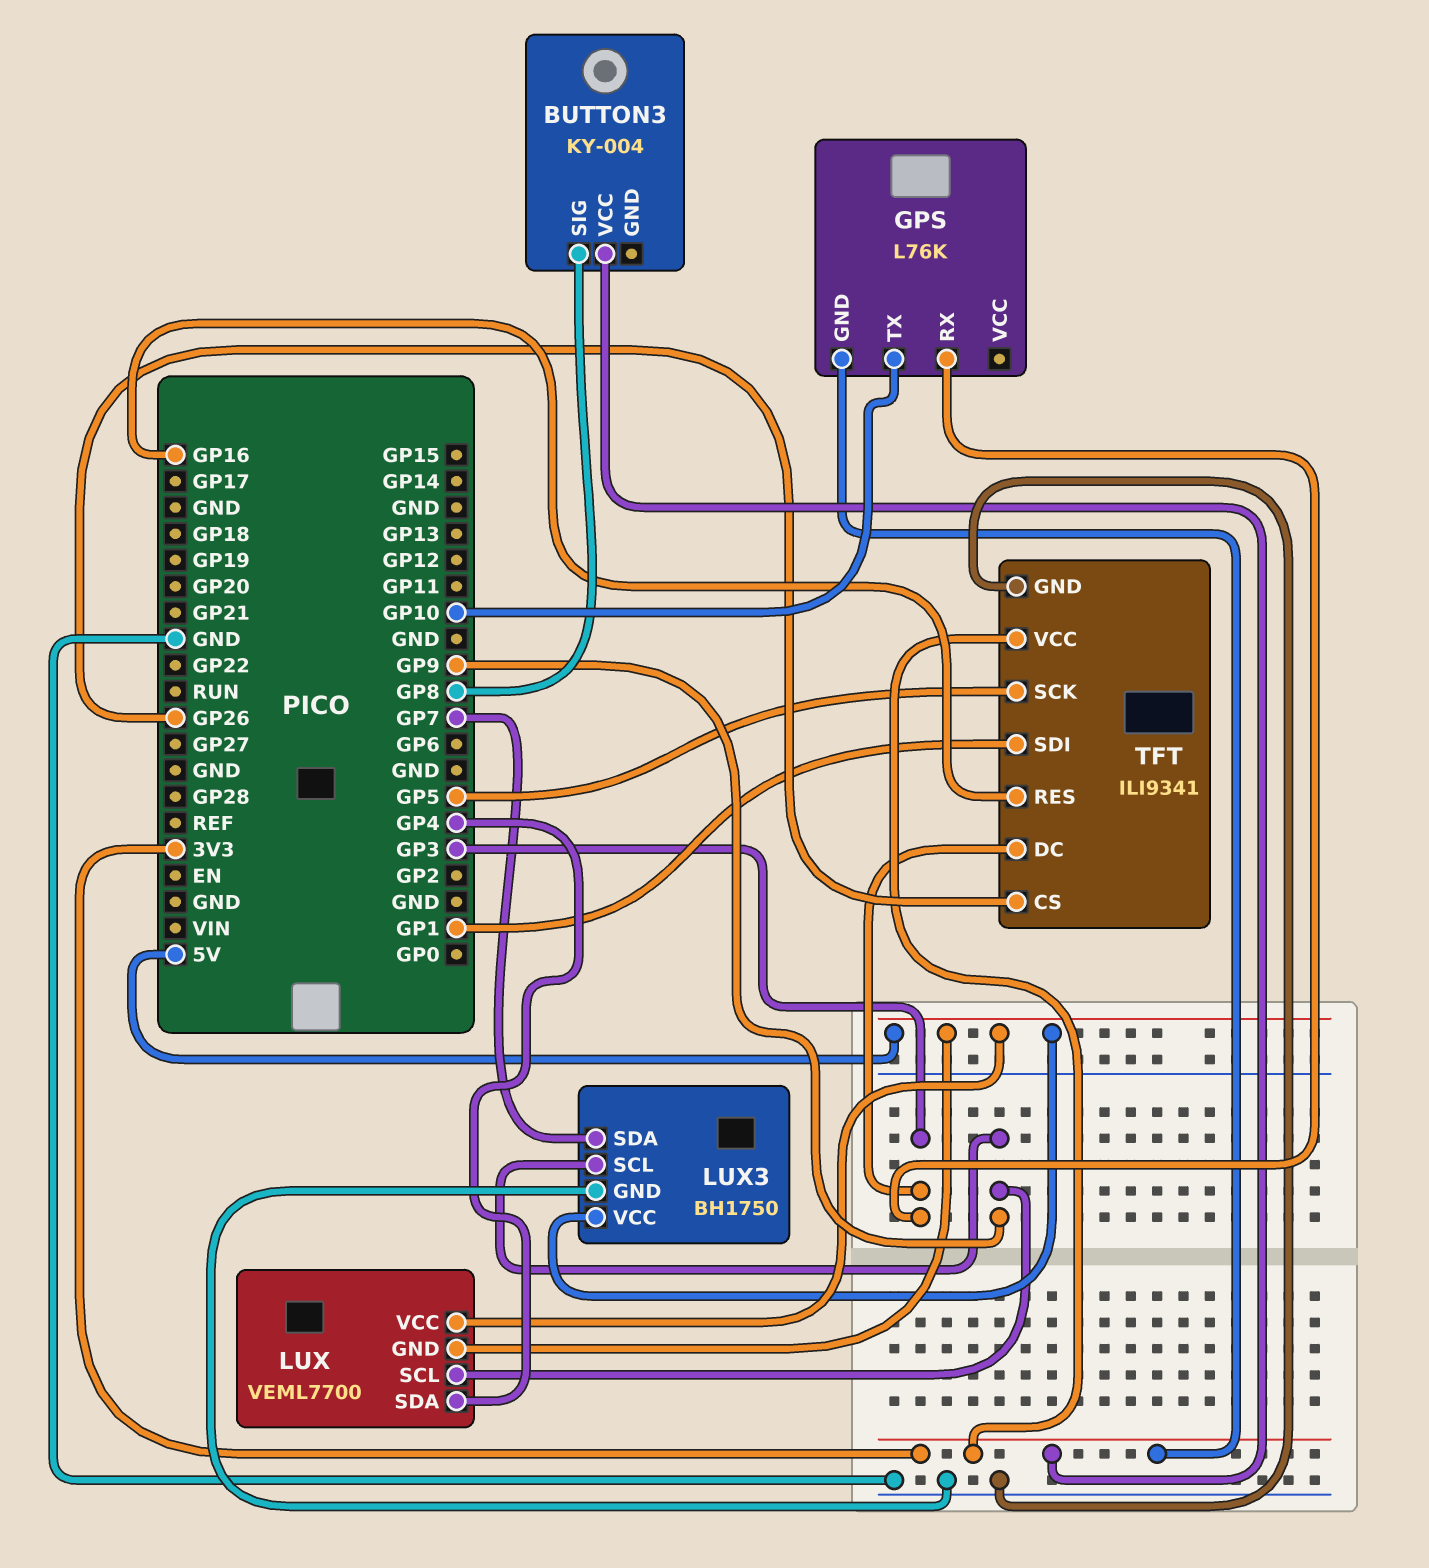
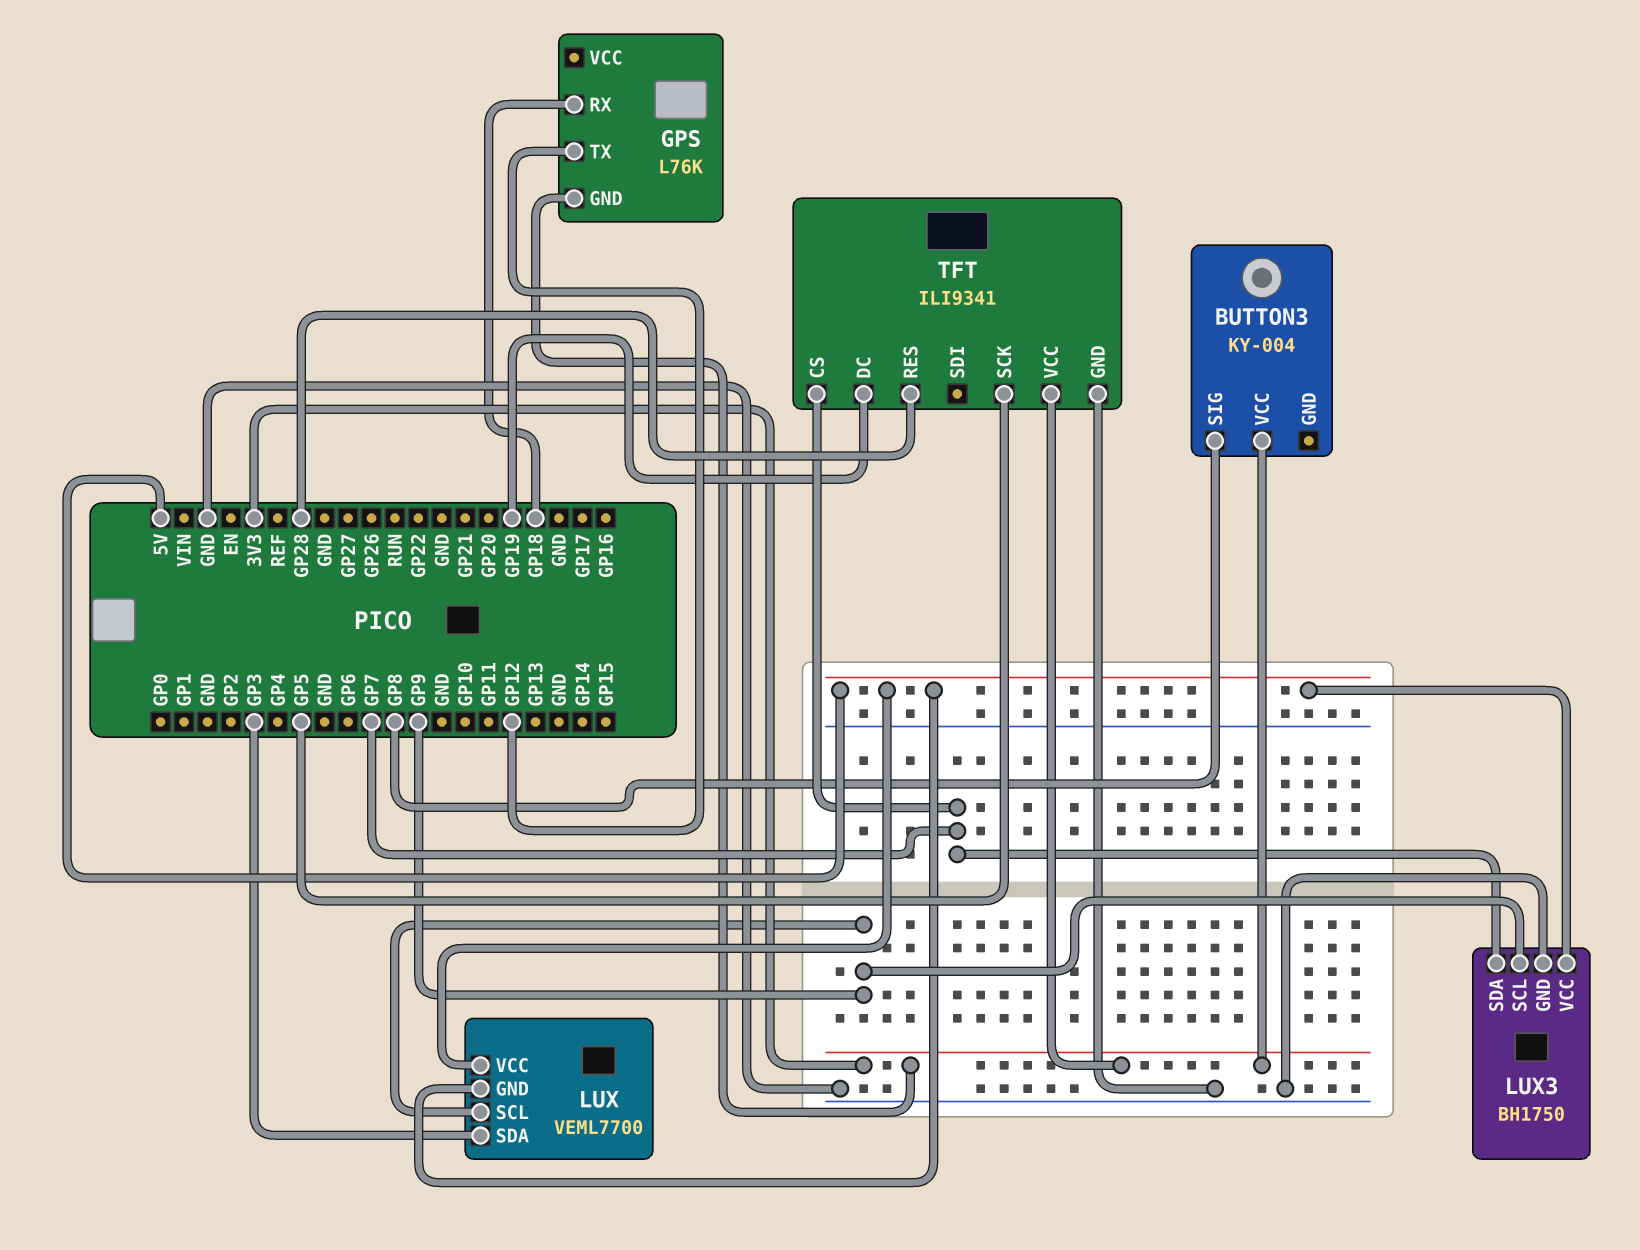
GPS pin RX: GP3 -> GP18
GPS pin TX: GP10 -> GP12
LUX pin SDA: GP4 -> GP3
TFT pin CS: GP26 -> GP7
TFT pin DC: GP3 -> GP19
TFT pin RES: GP16 -> GP28
TFT pin SDI: GP1 -> none

